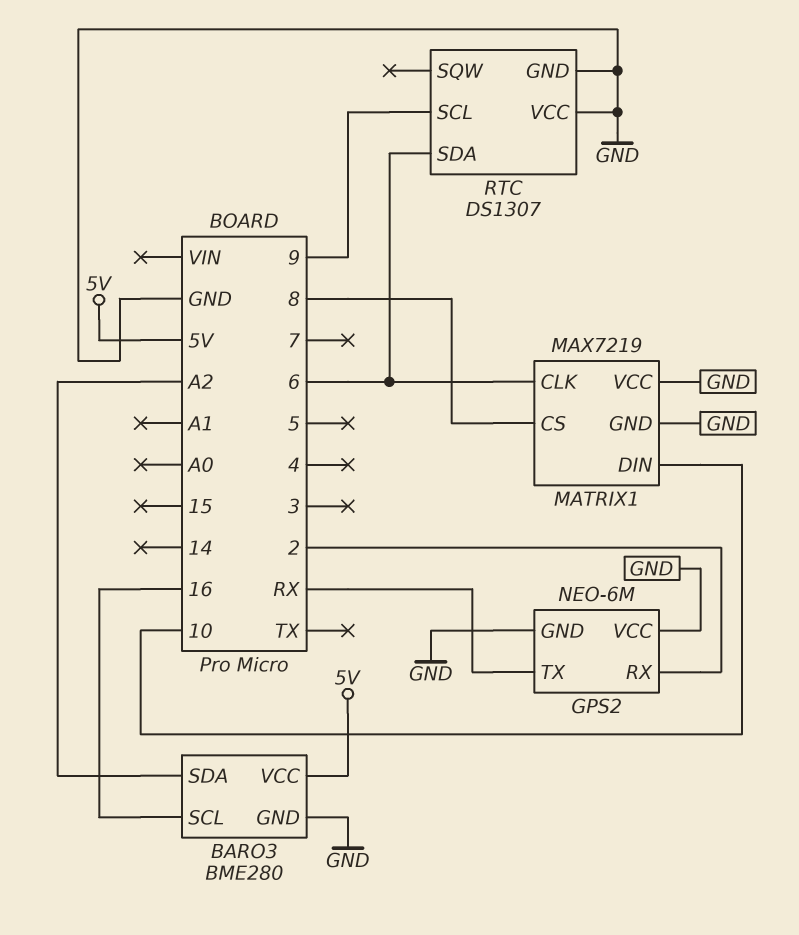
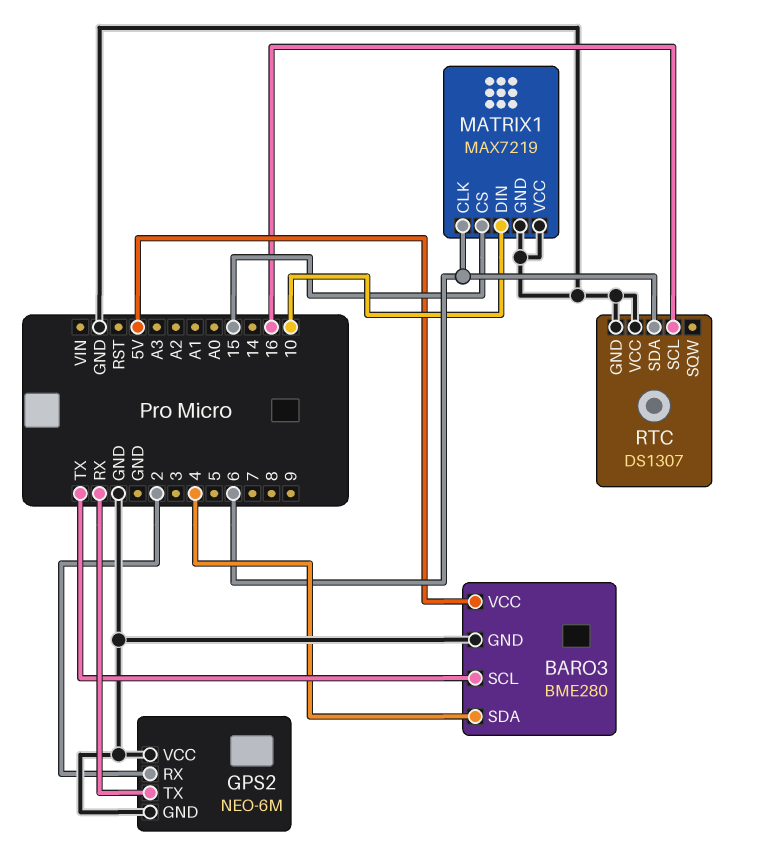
BARO3 pin SCL: 16 -> TX
BARO3 pin SDA: A2 -> 4
MATRIX1 pin CS: 8 -> 15
RTC pin SCL: 9 -> 16

